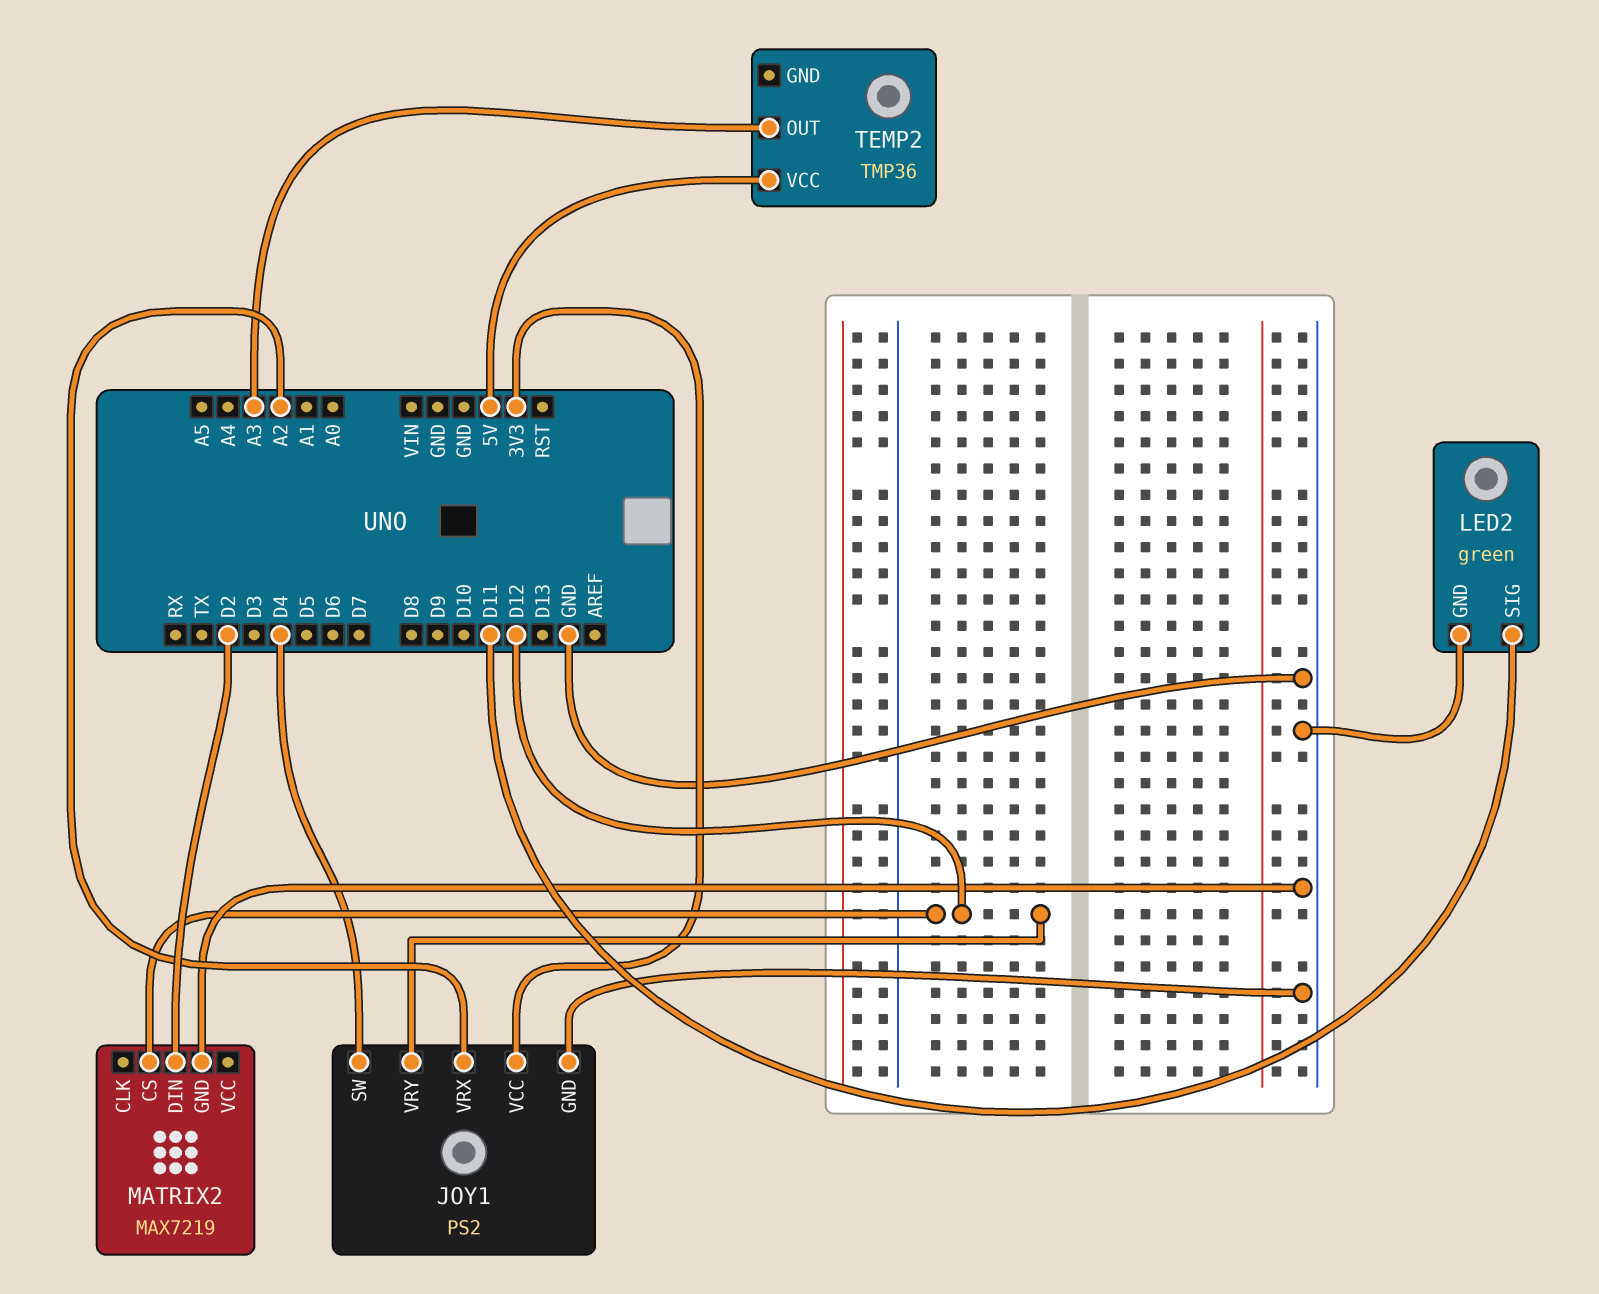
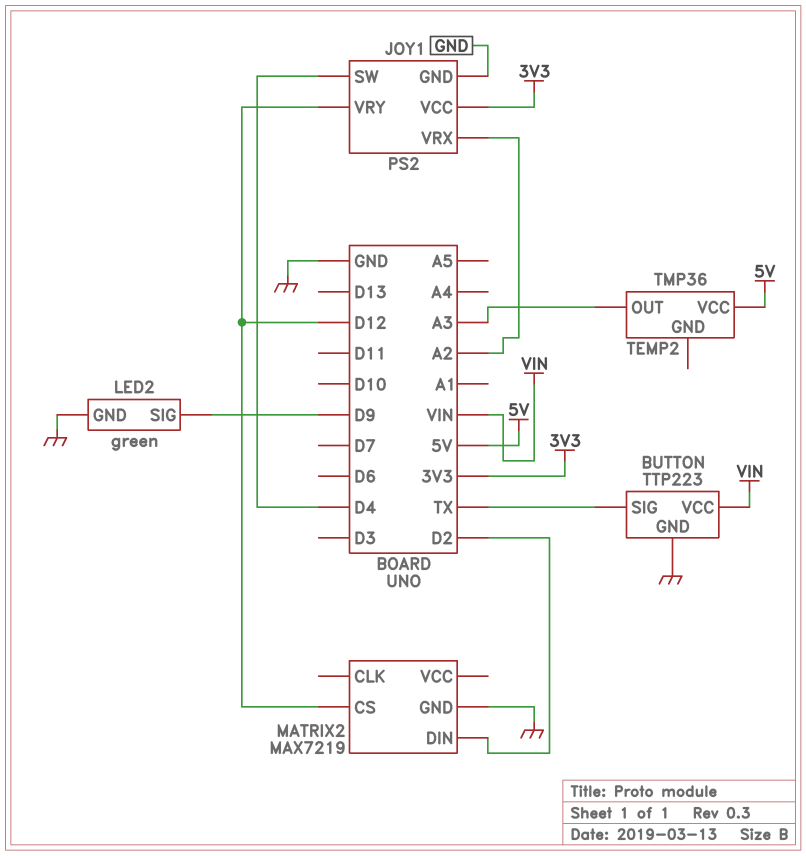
BUTTON: none -> TTP223
BUTTON pin GND: none -> GND
BUTTON pin SIG: none -> TX
BUTTON pin VCC: none -> VIN
LED2 pin SIG: D11 -> D9

